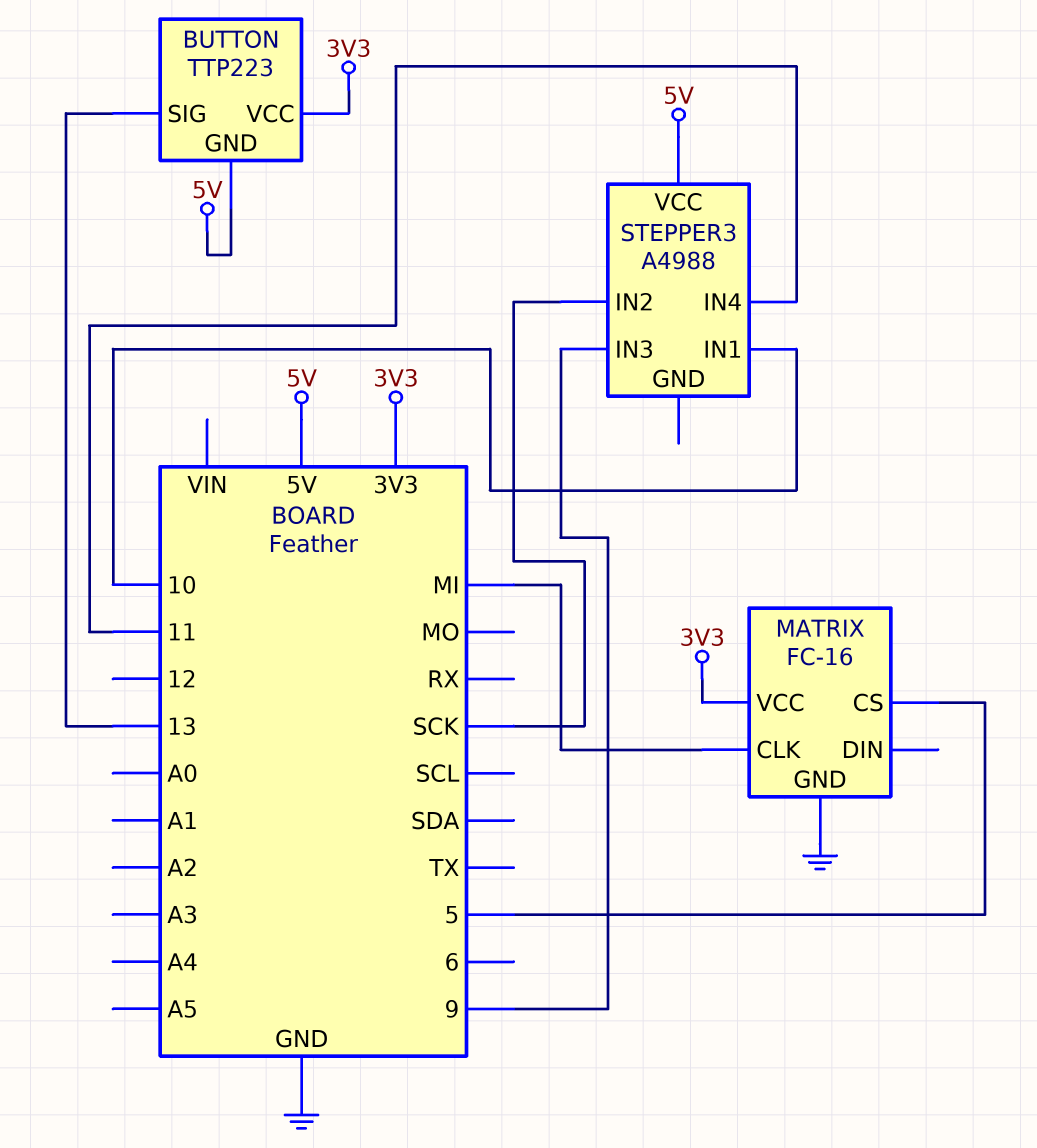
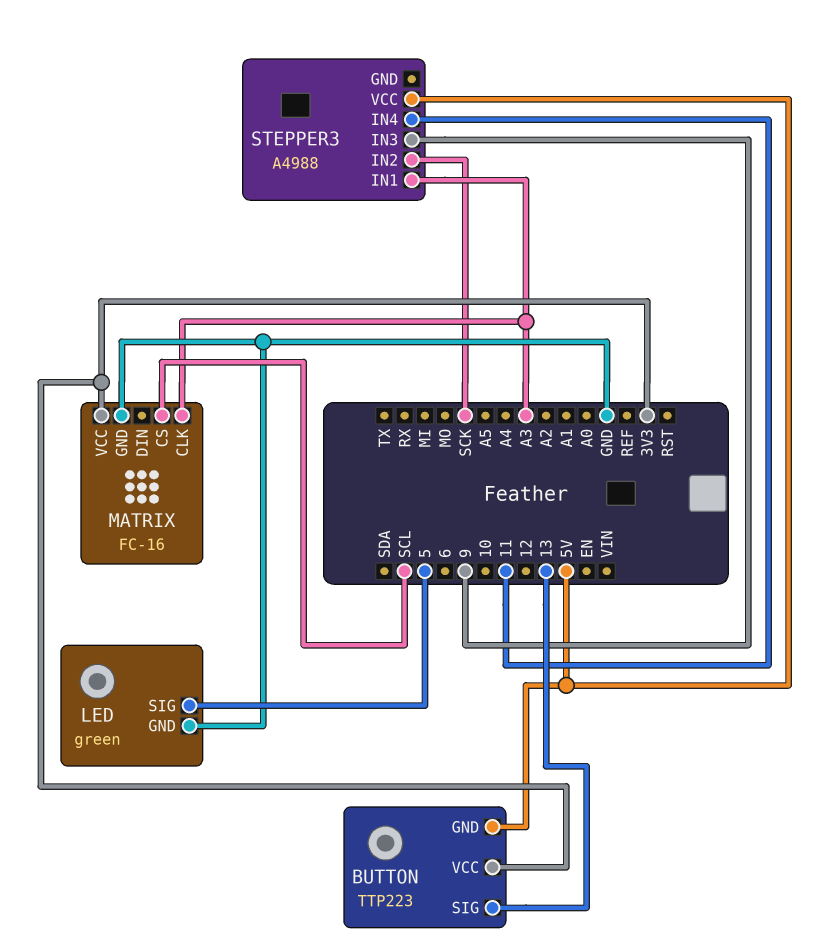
LED: none -> green
LED pin GND: none -> GND
LED pin SIG: none -> 5
MATRIX pin CLK: MI -> A3
MATRIX pin CS: 5 -> SCL
STEPPER3 pin IN1: 10 -> A3

